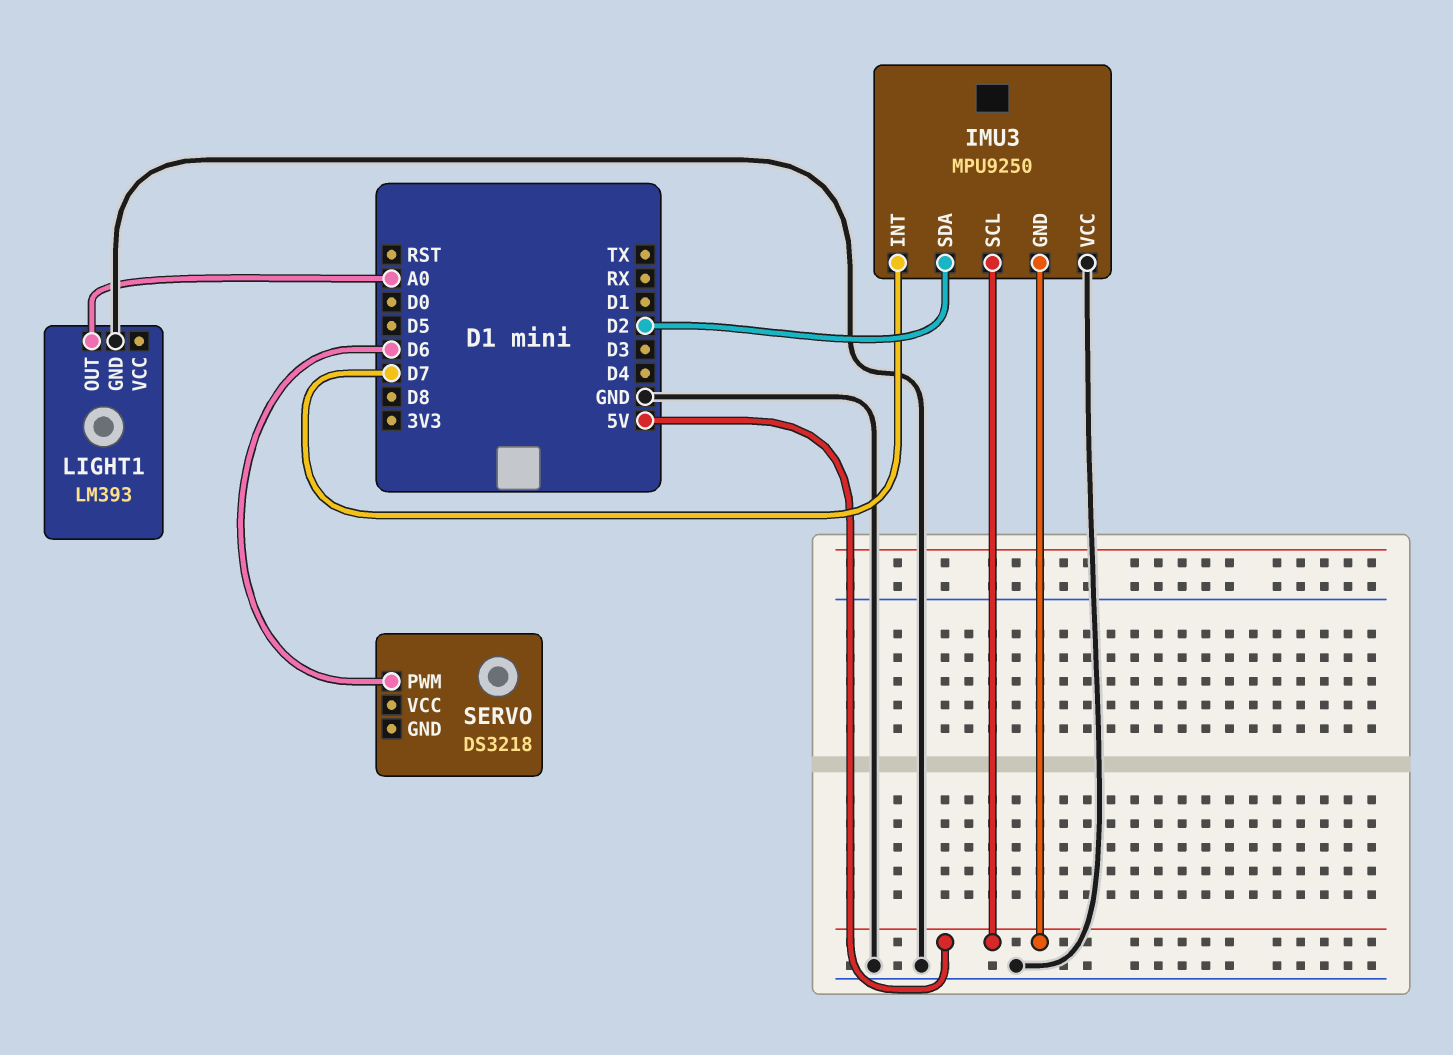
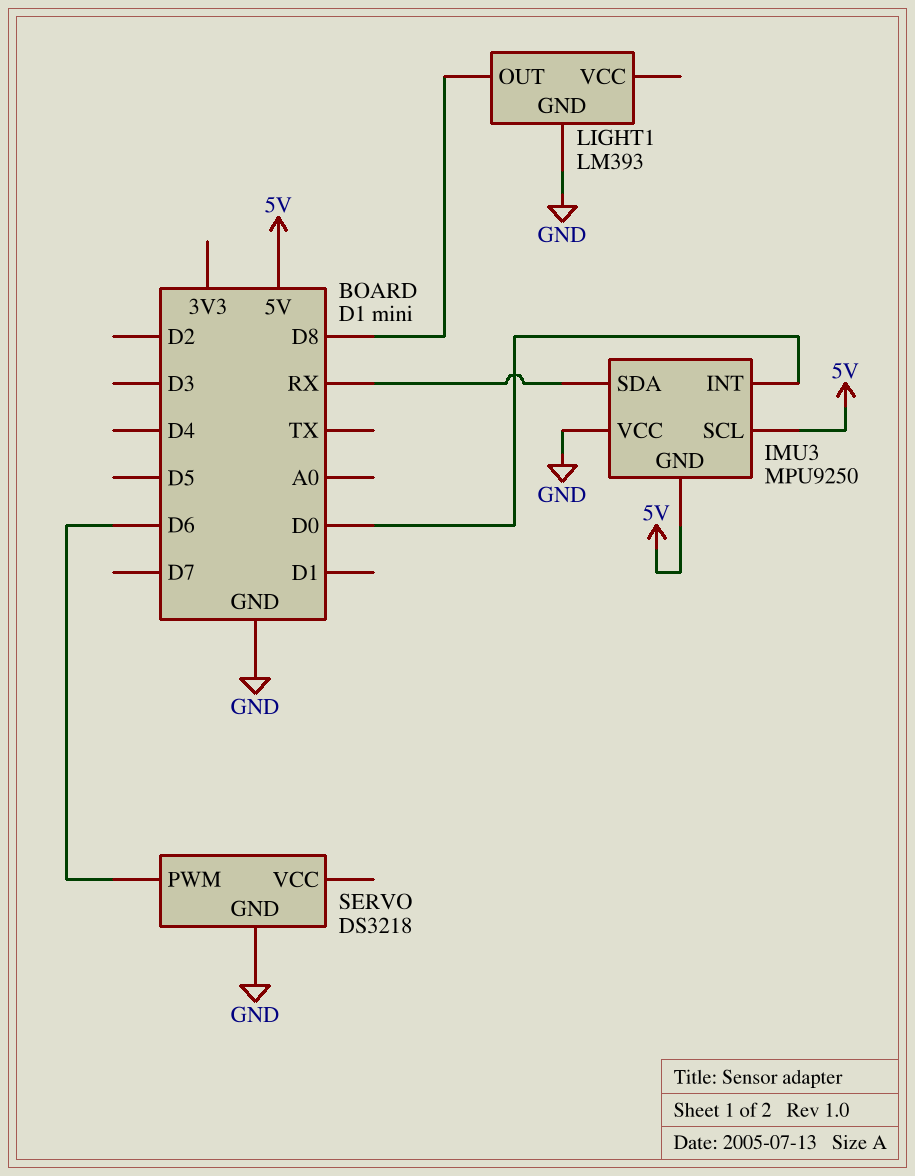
IMU3 pin INT: D7 -> D0
IMU3 pin SDA: D2 -> RX
LIGHT1 pin OUT: A0 -> D8
SERVO pin GND: none -> GND

